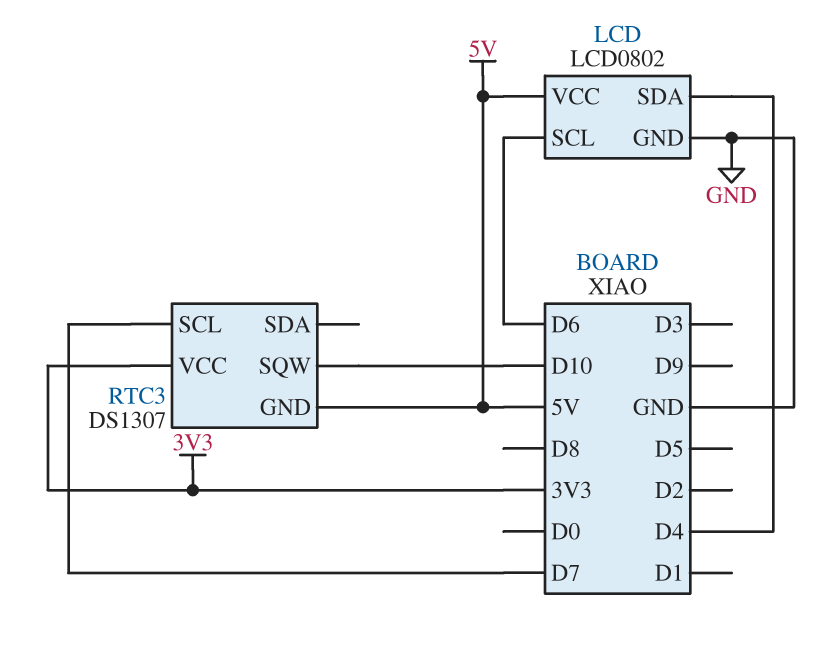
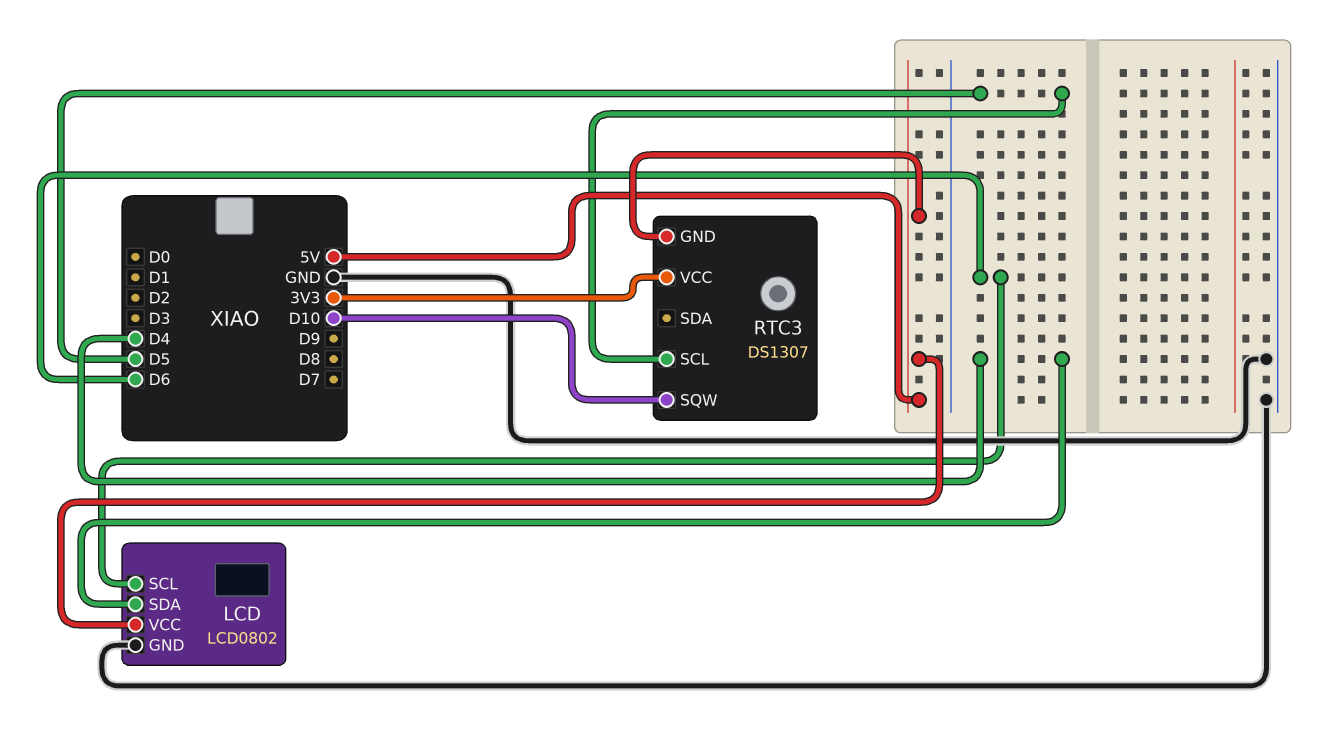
RTC3 pin SCL: D7 -> D5

